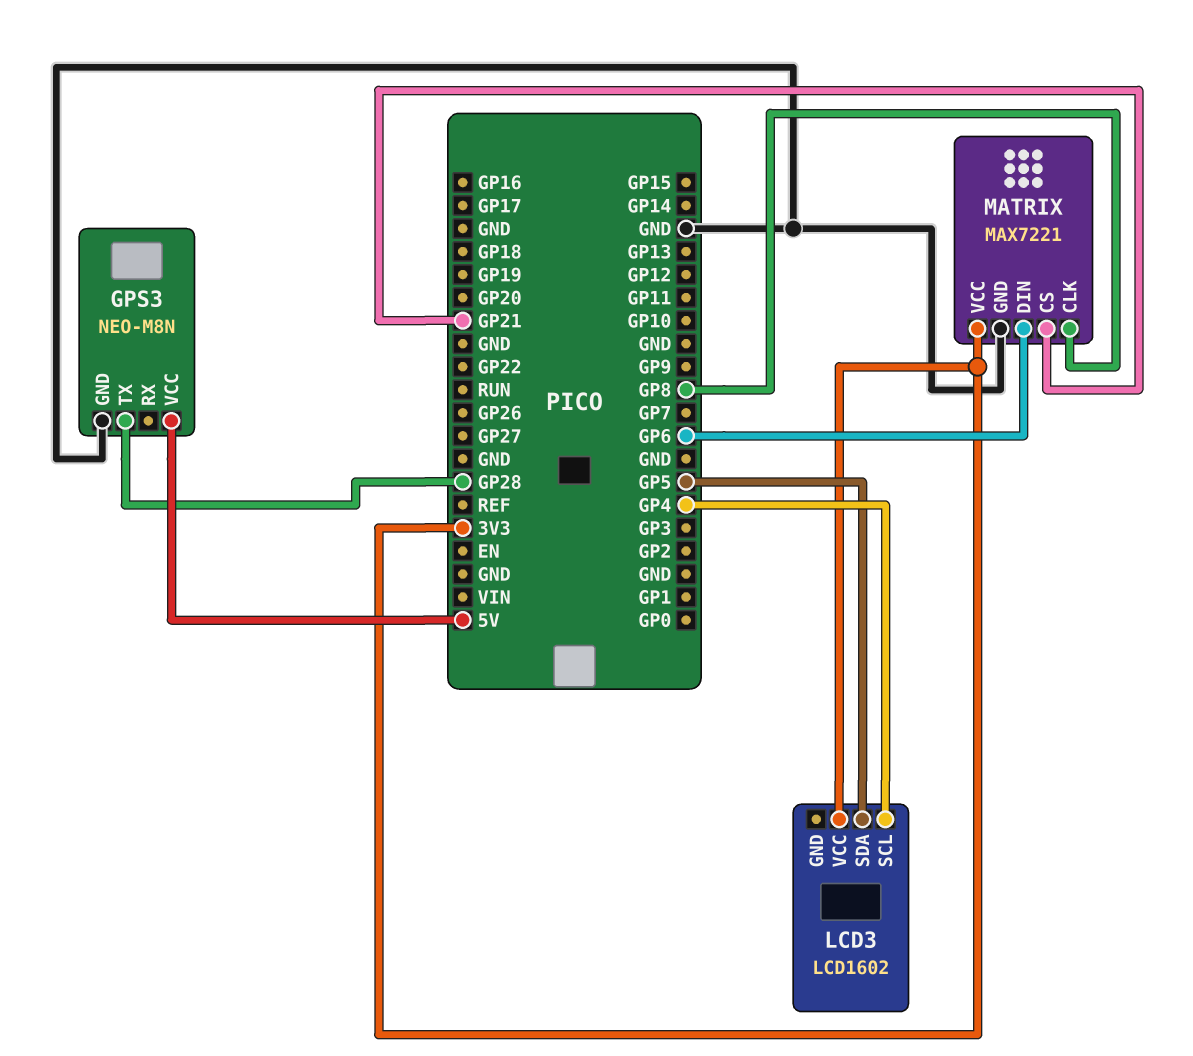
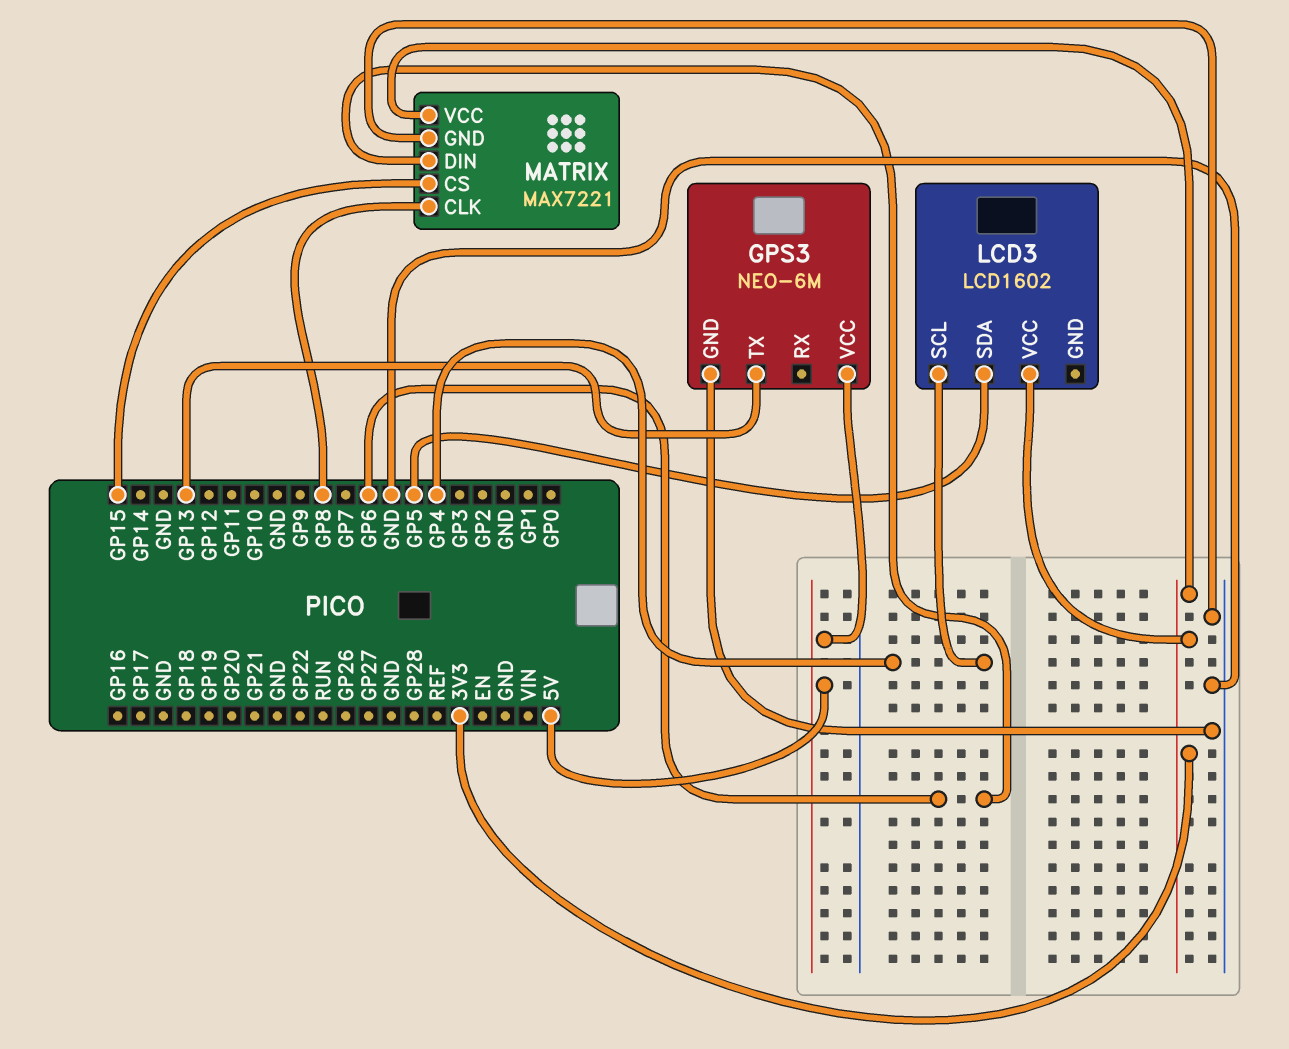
GPS3: NEO-M8N -> NEO-6M
GPS3 pin TX: GP28 -> GP13
MATRIX pin CS: GP21 -> GP15

